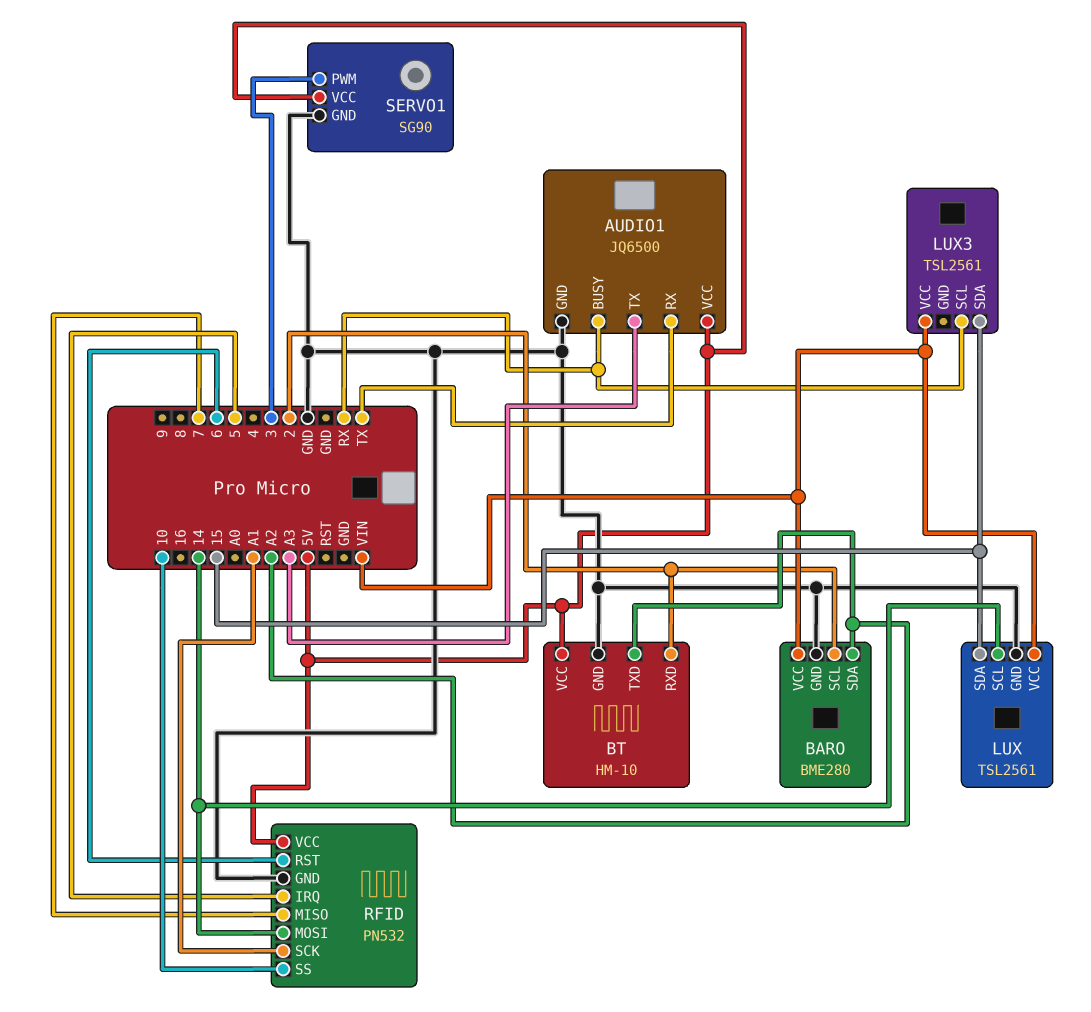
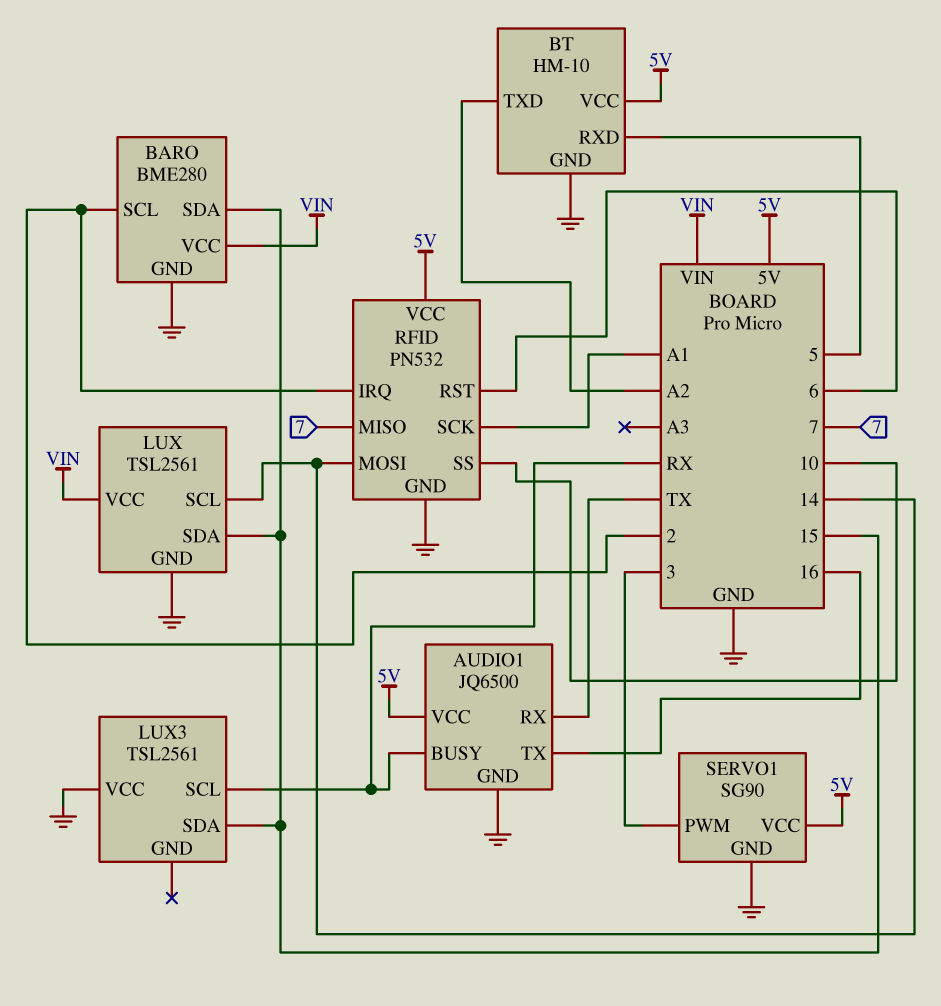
AUDIO1 pin TX: A3 -> 16
BARO pin SDA: A2 -> 15
BT pin RXD: 2 -> 5
LUX3 pin VCC: VIN -> GND
RFID pin IRQ: 5 -> 2

